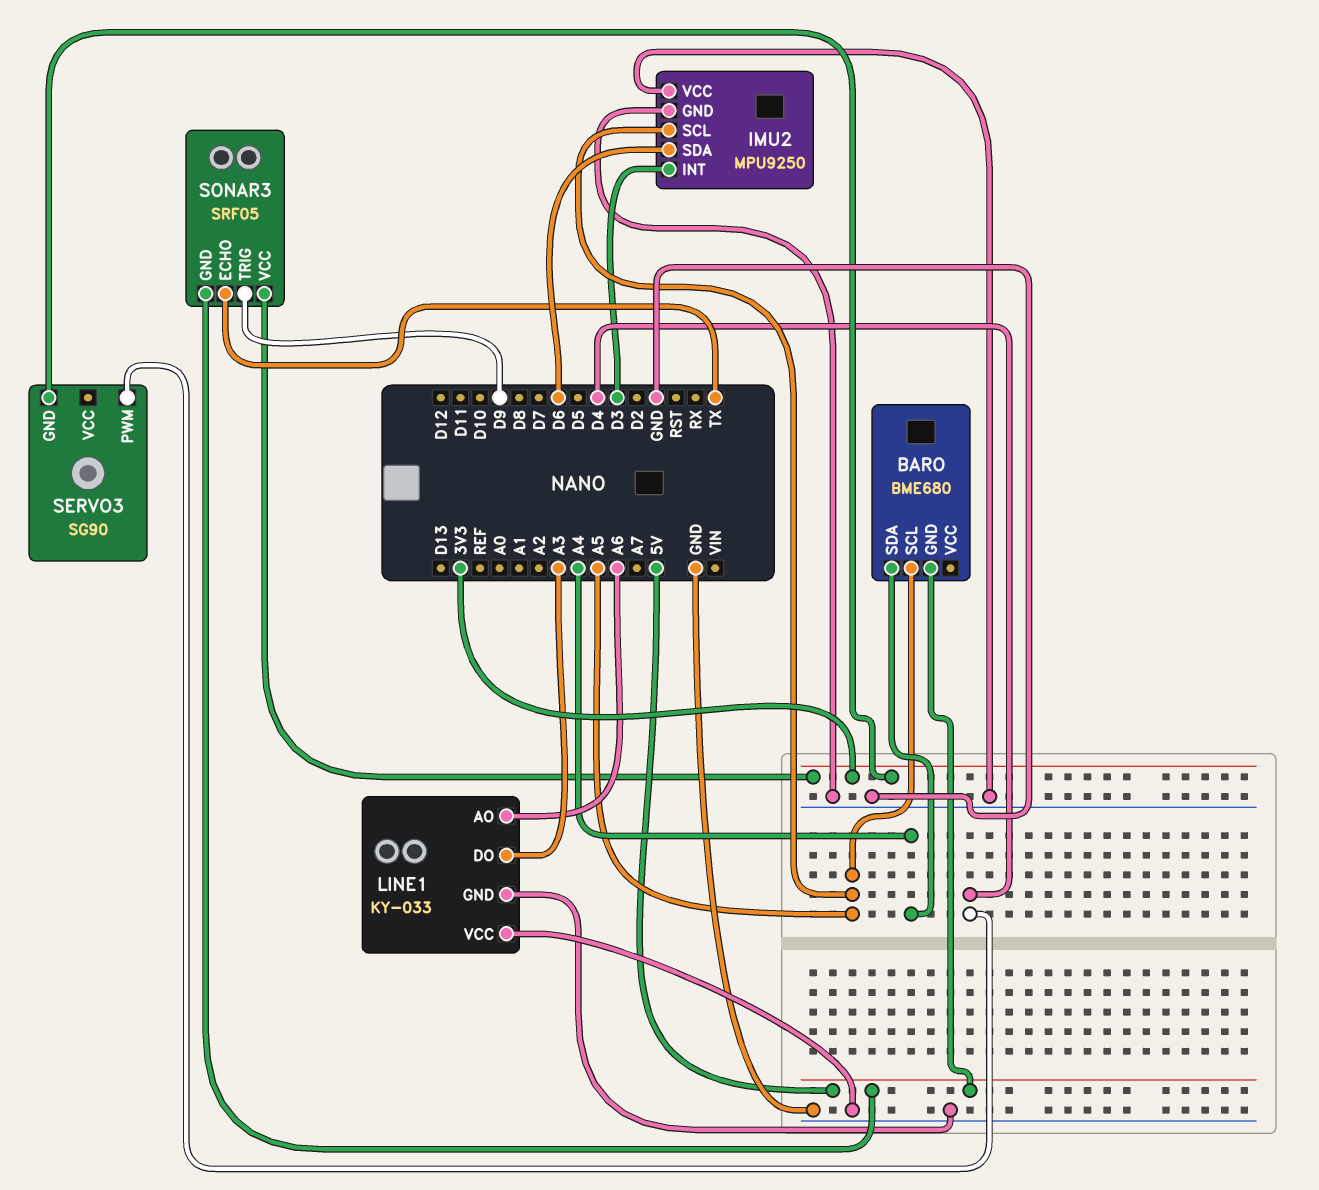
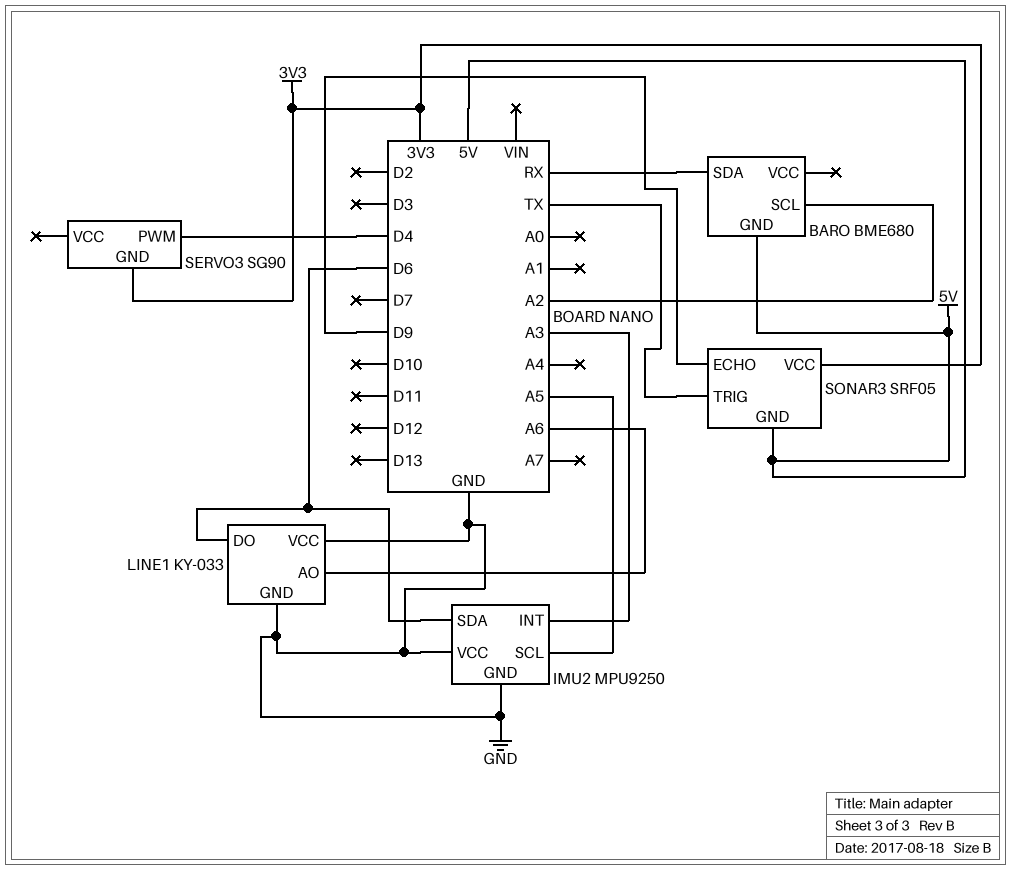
BARO pin SCL: A5 -> A2
BARO pin SDA: A4 -> RX
IMU2 pin INT: D3 -> A3
LINE1 pin DO: A3 -> D6
SONAR3 pin ECHO: TX -> D9
SONAR3 pin TRIG: D9 -> TX

